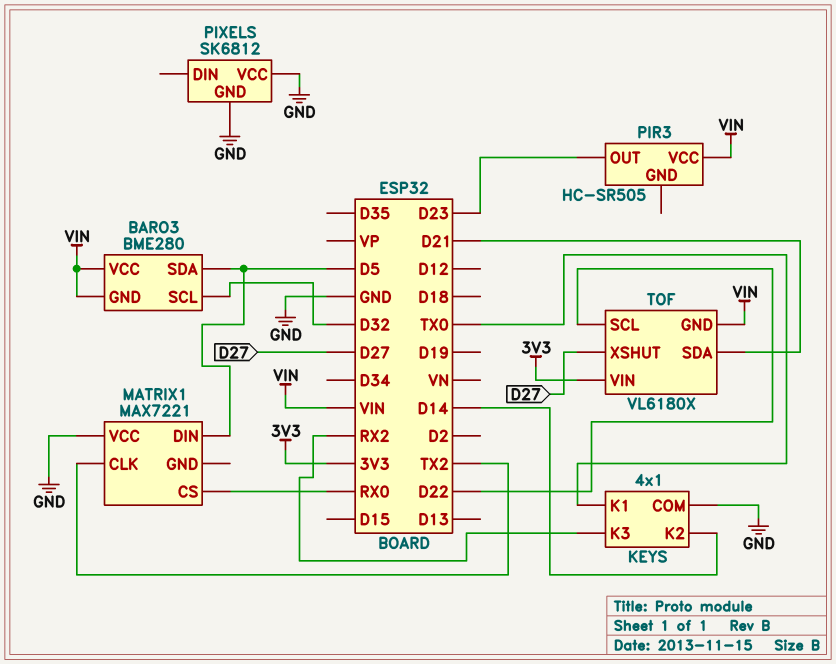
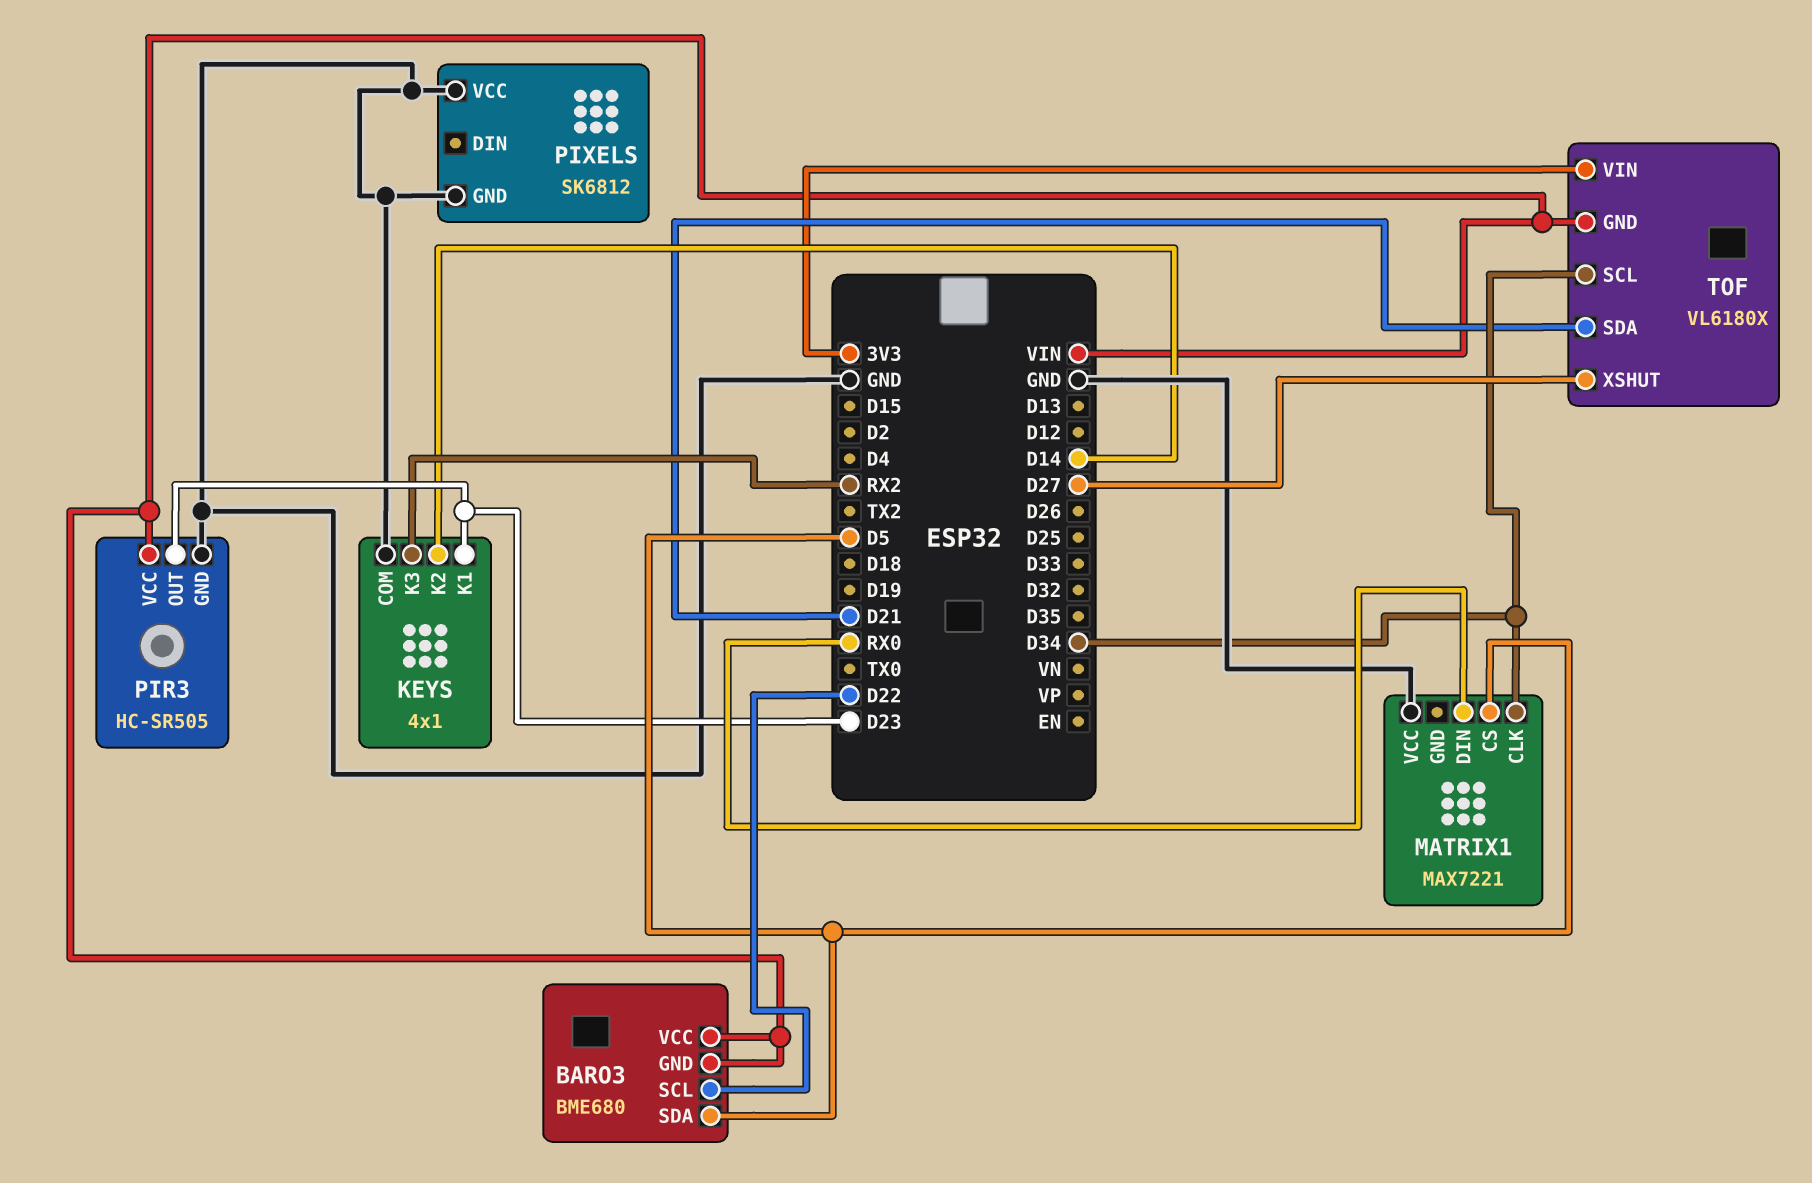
BARO3: BME280 -> BME680
BARO3 pin SCL: D32 -> D22
KEYS pin K1: TX0 -> D23
MATRIX1 pin CLK: TX2 -> D34
MATRIX1 pin CS: RX0 -> D5
MATRIX1 pin DIN: D5 -> RX0
PIR3 pin GND: none -> GND
TOF pin SCL: D22 -> D34

